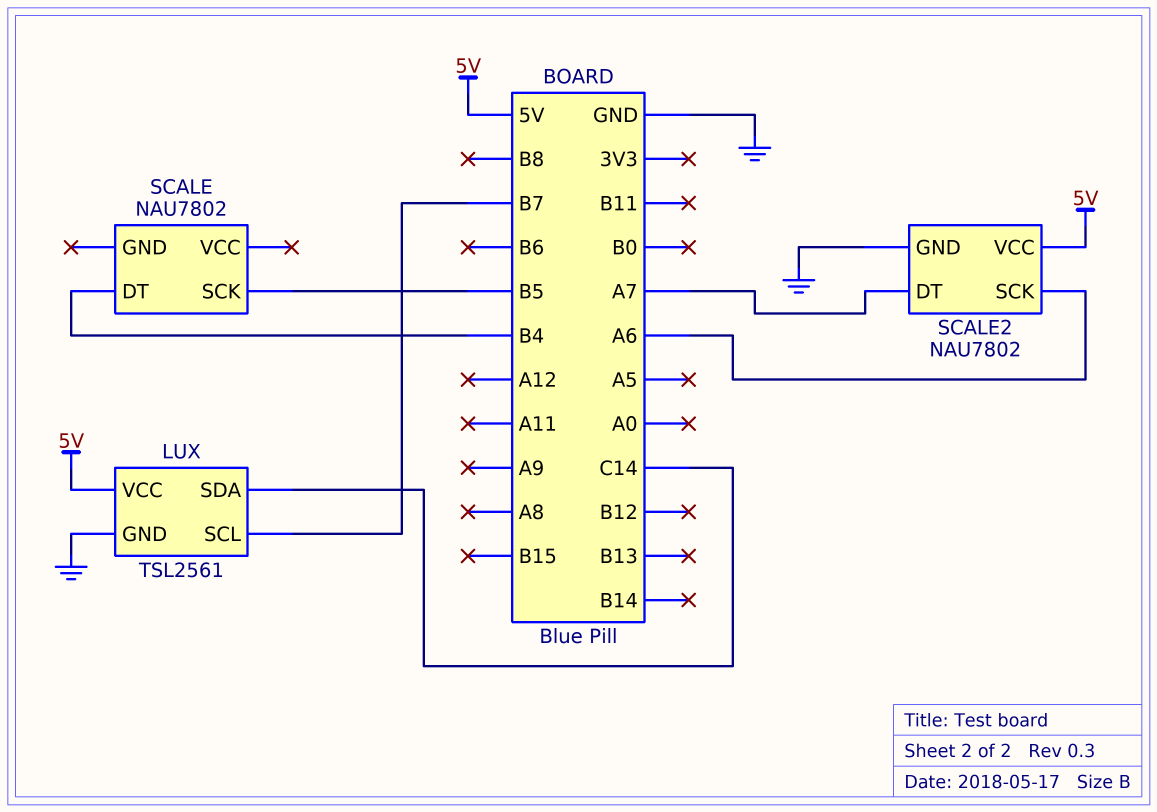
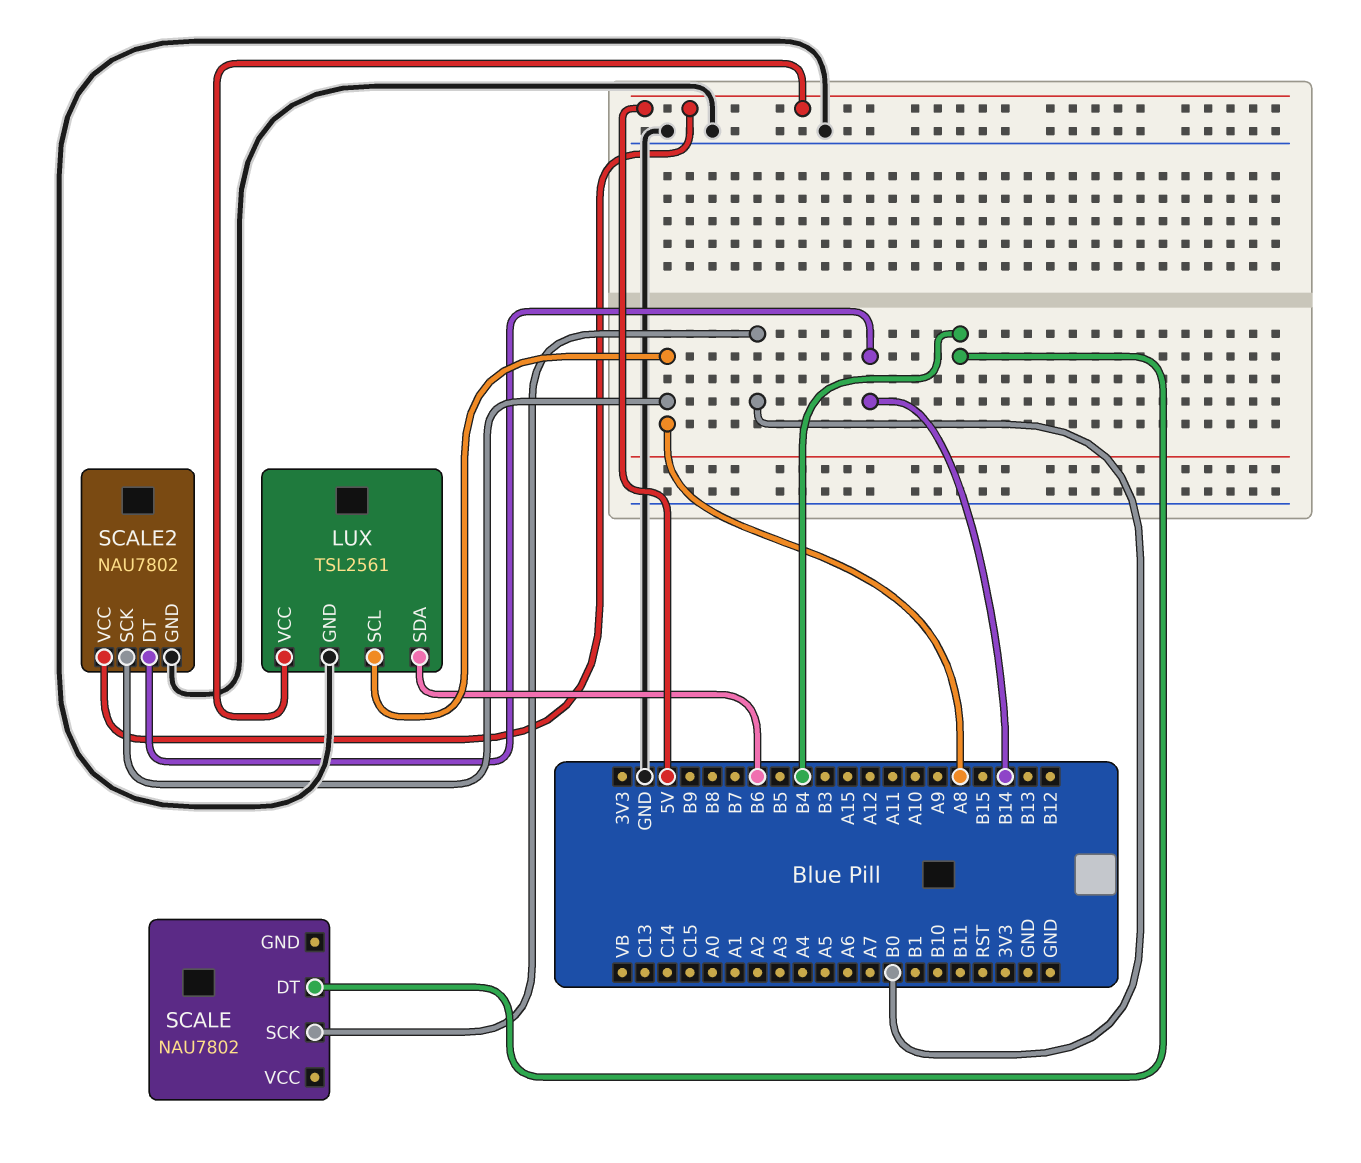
LUX pin SCL: B7 -> A8
LUX pin SDA: C14 -> B6
SCALE pin SCK: B5 -> B0
SCALE2 pin DT: A7 -> B14
SCALE2 pin SCK: A6 -> A8

